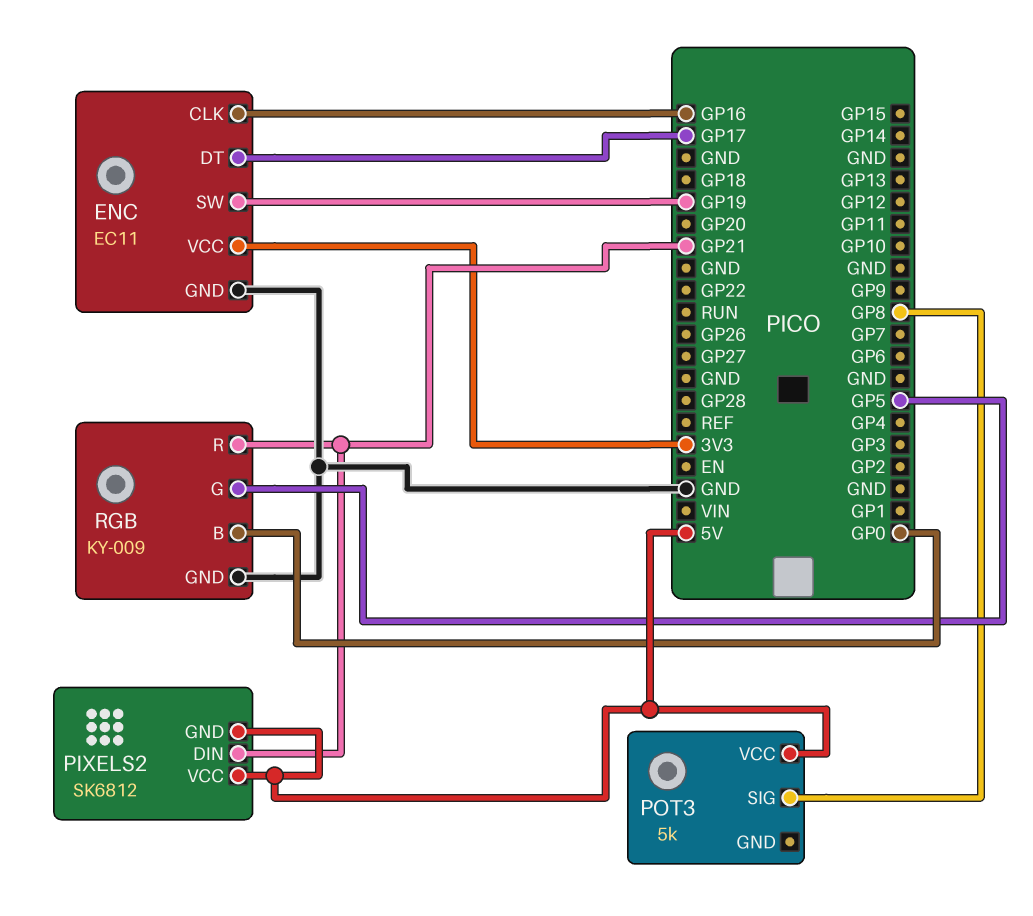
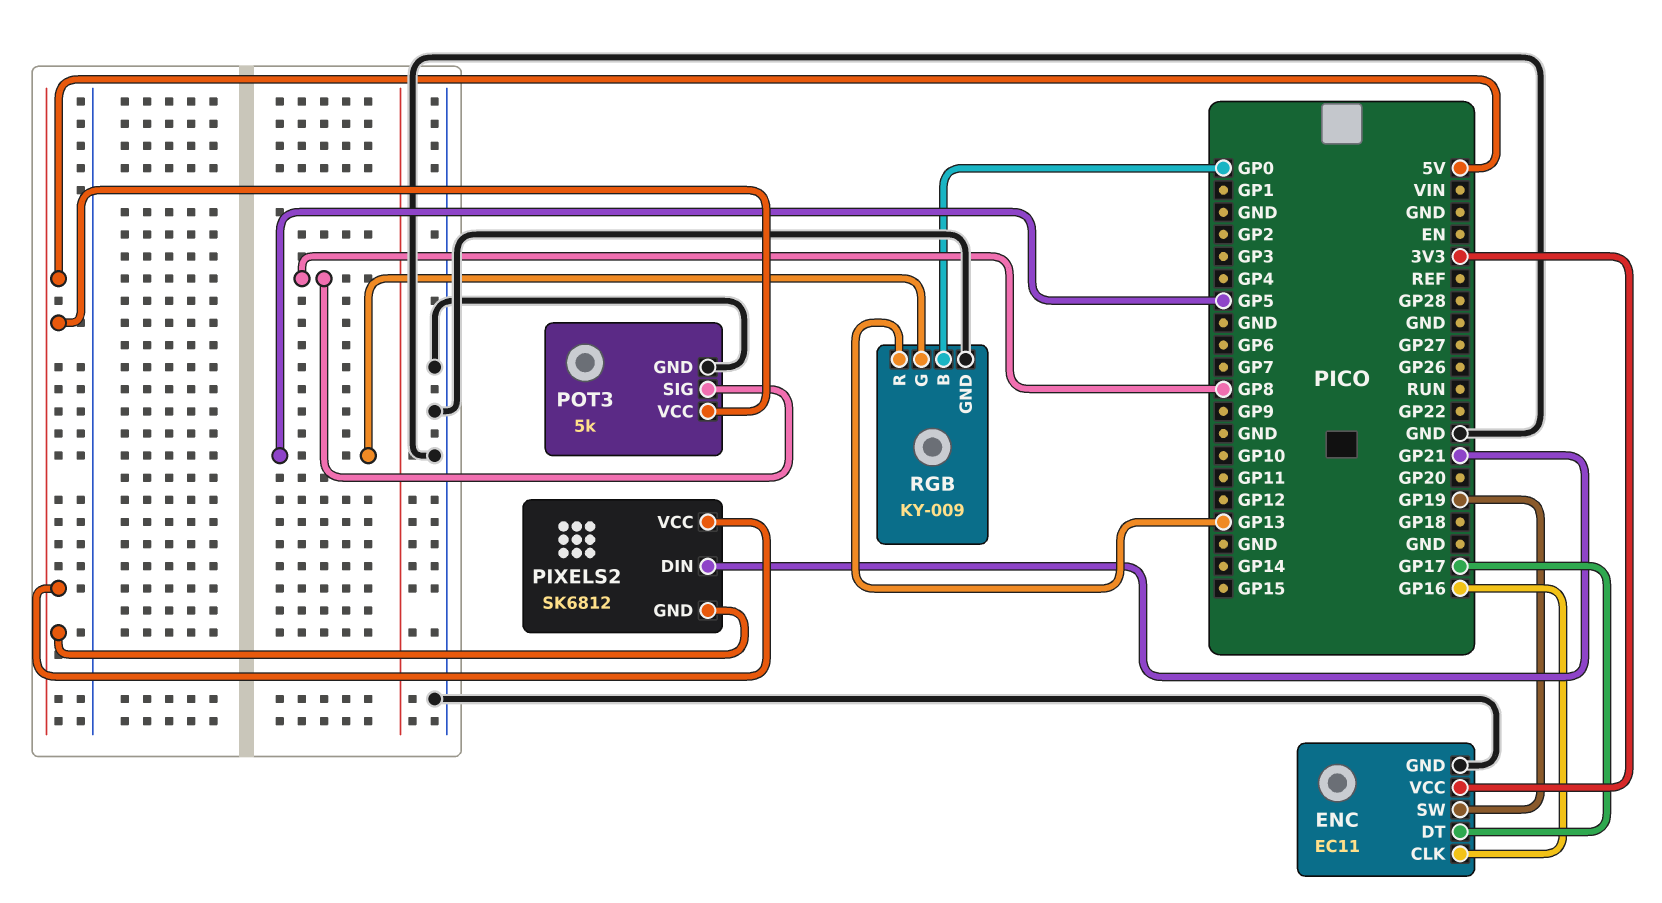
POT3 pin GND: none -> GND
RGB pin R: GP21 -> GP13

